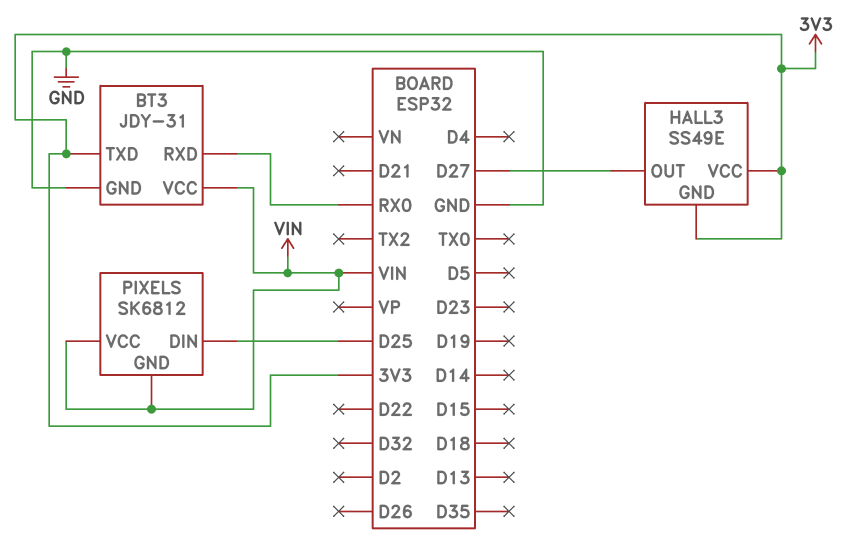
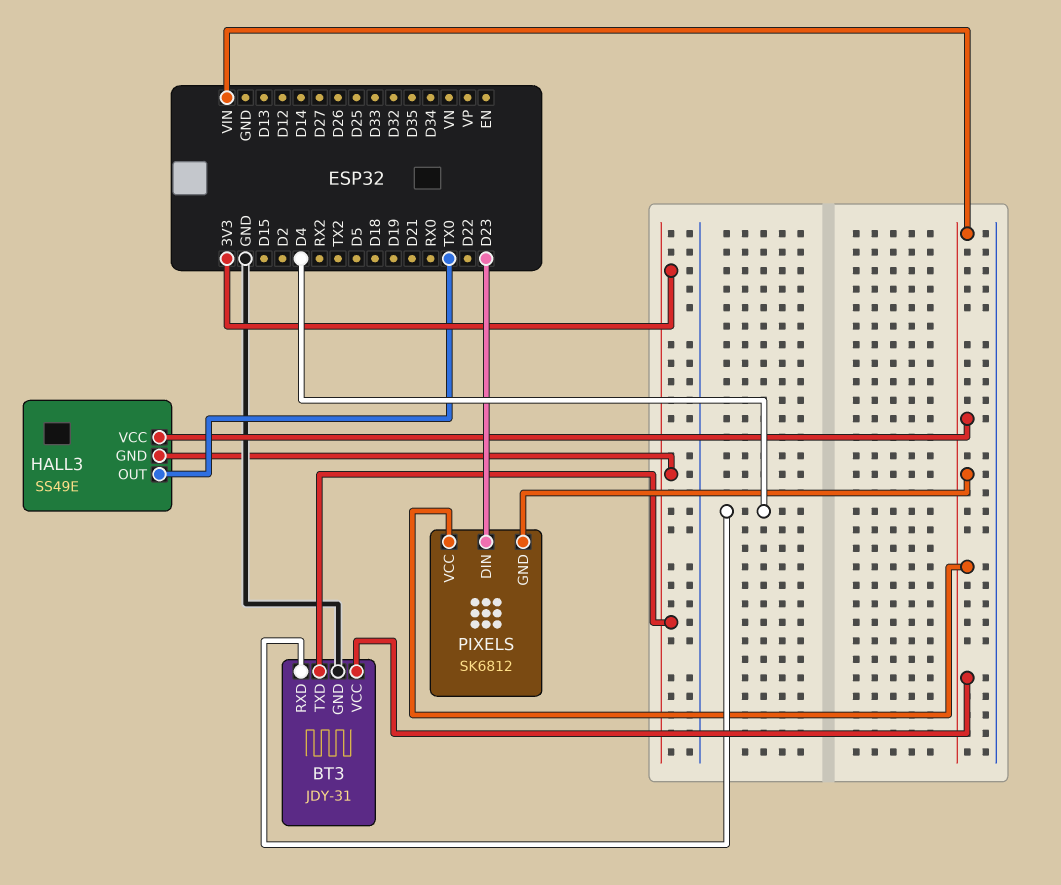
BT3 pin RXD: RX0 -> D4
HALL3 pin OUT: D27 -> TX0
HALL3 pin VCC: 3V3 -> VIN
PIXELS pin DIN: D25 -> D23

